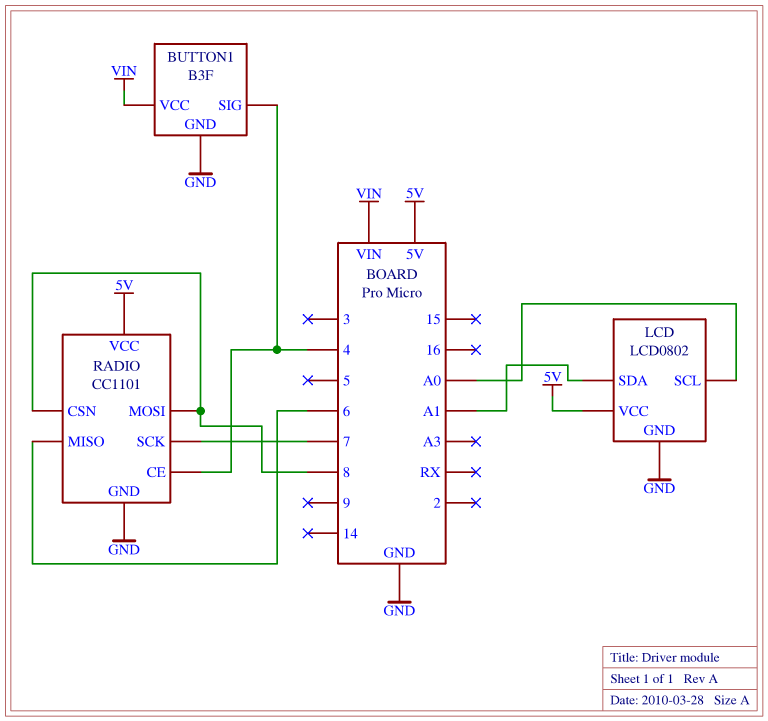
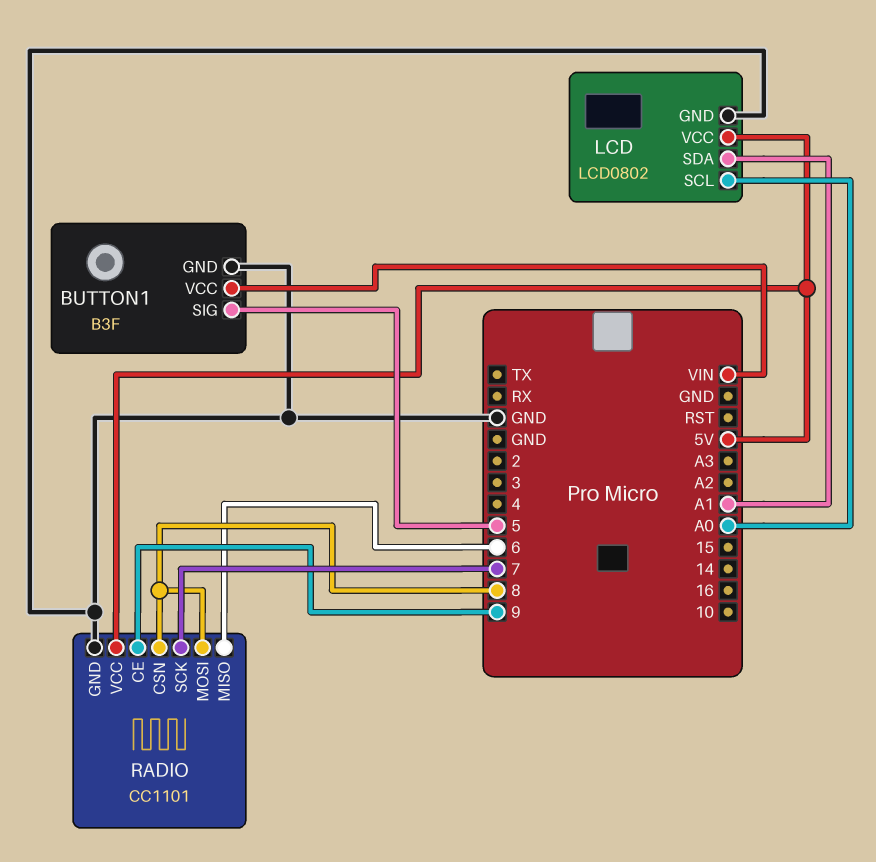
BUTTON1 pin SIG: 4 -> 5
RADIO pin CE: 4 -> 9

